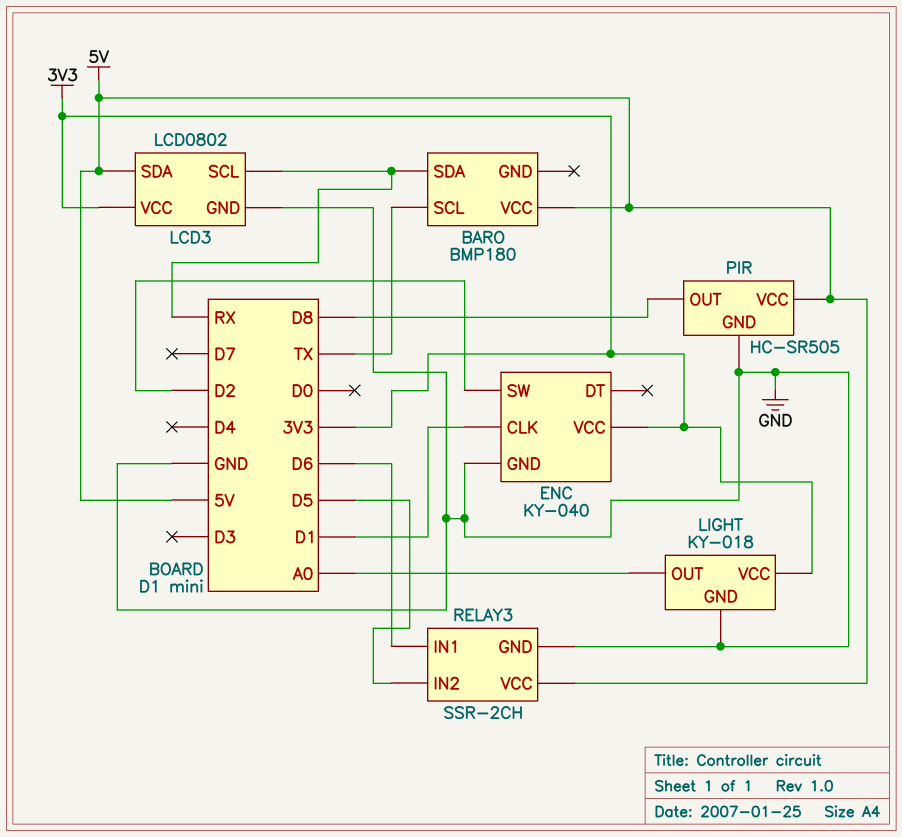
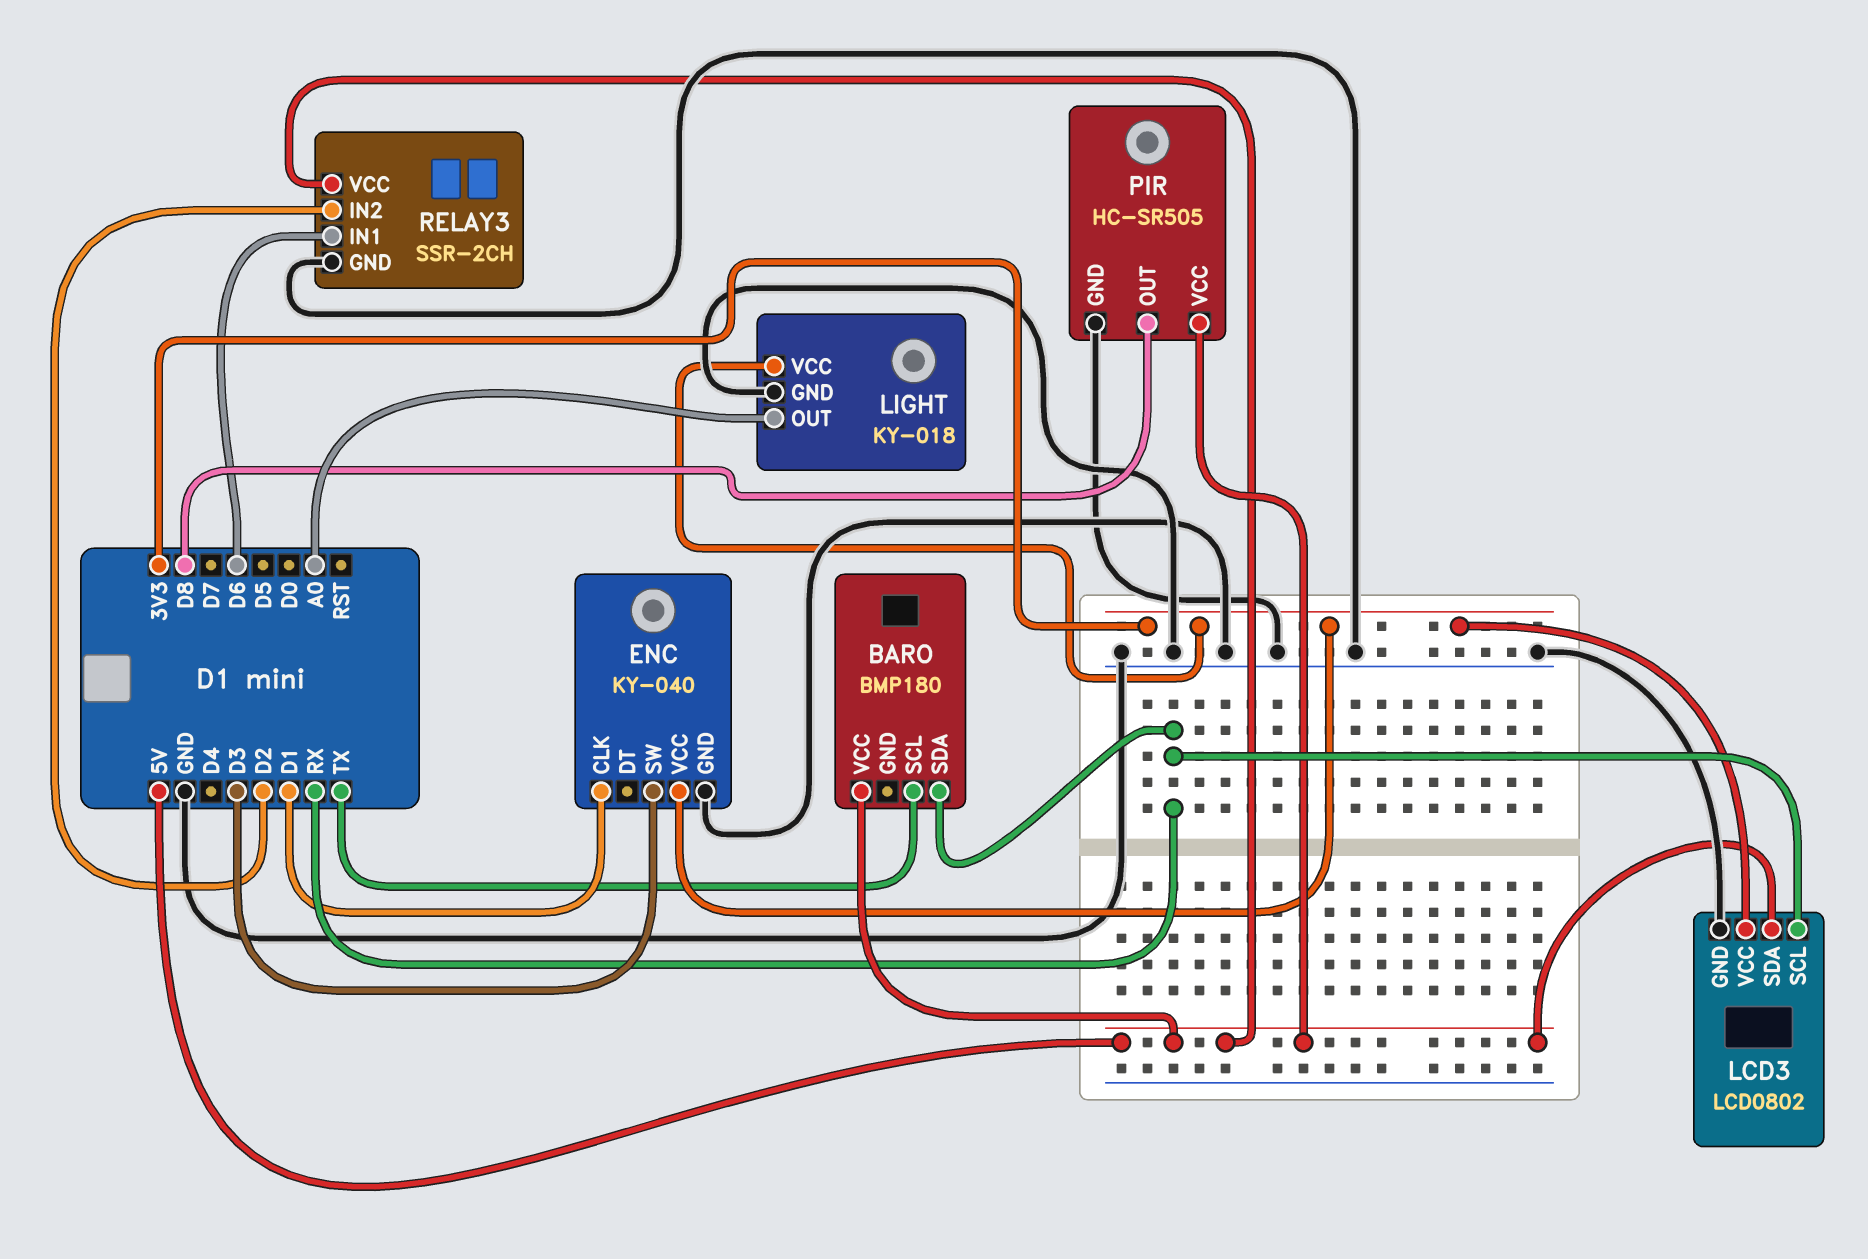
ENC pin SW: D2 -> D3
RELAY3 pin IN2: D5 -> D2

